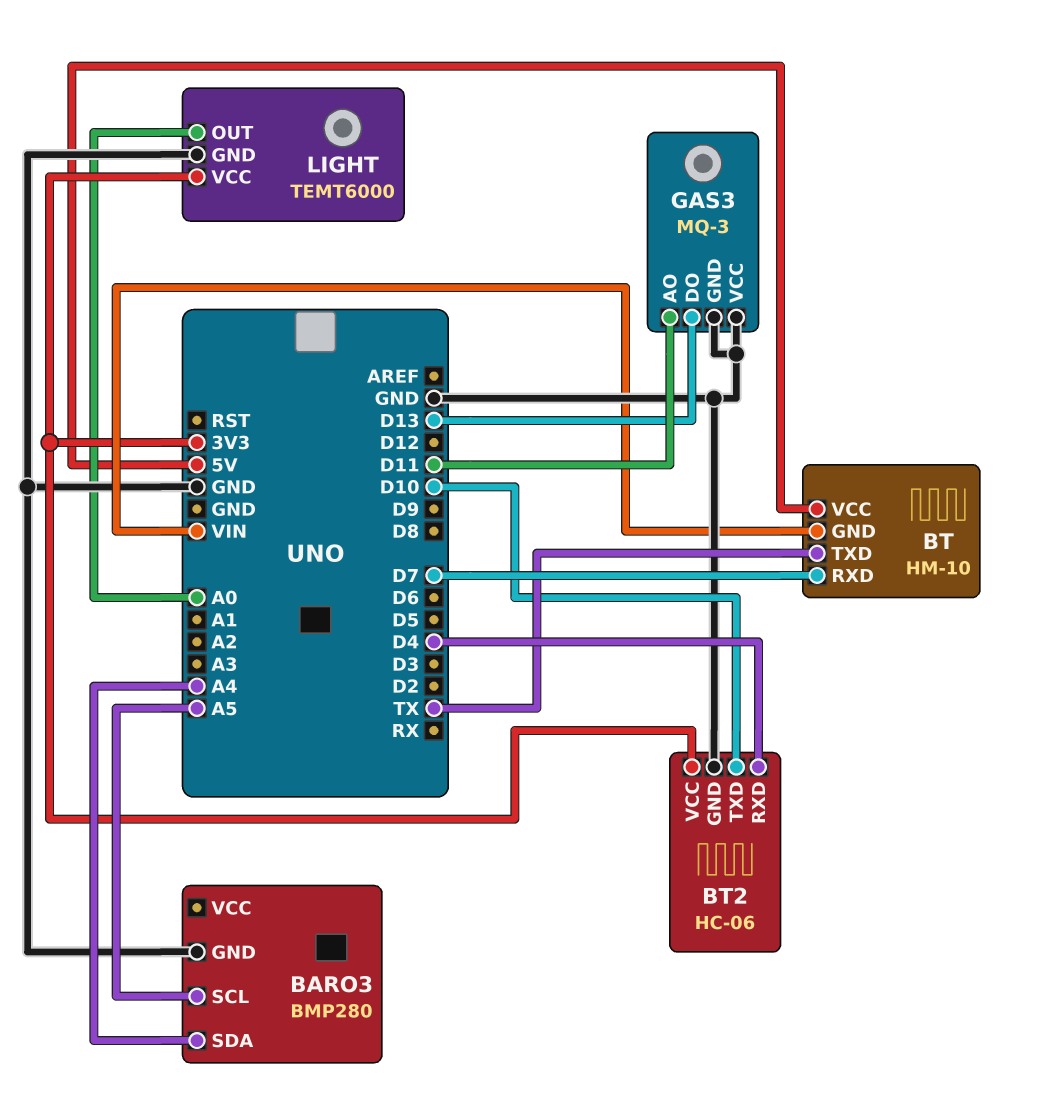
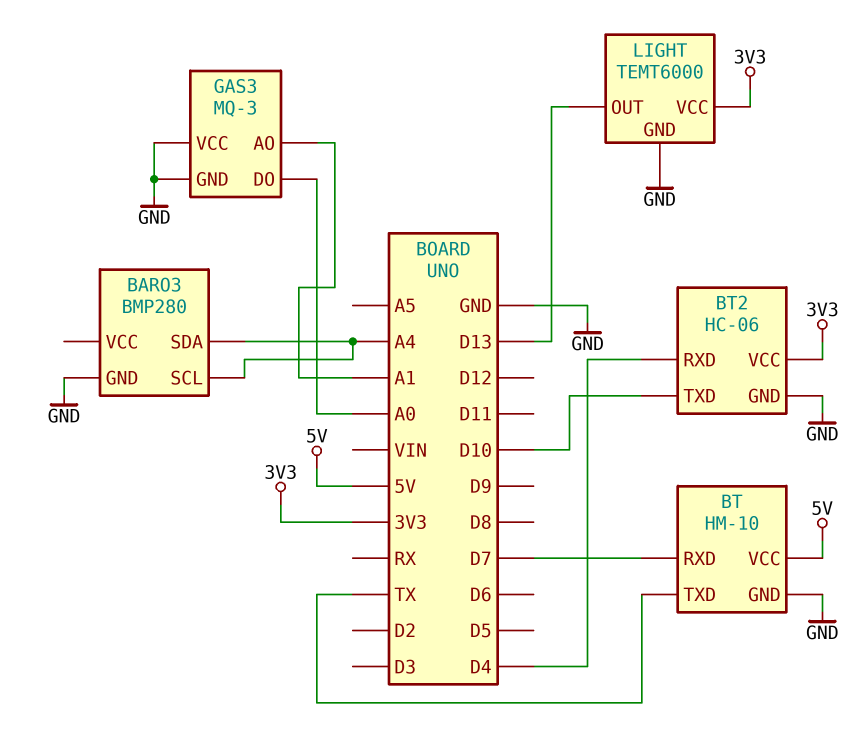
BARO3 pin SCL: A5 -> A4
BT pin GND: VIN -> GND
GAS3 pin AO: D11 -> A1
GAS3 pin DO: D13 -> A0
LIGHT pin OUT: A0 -> D13

